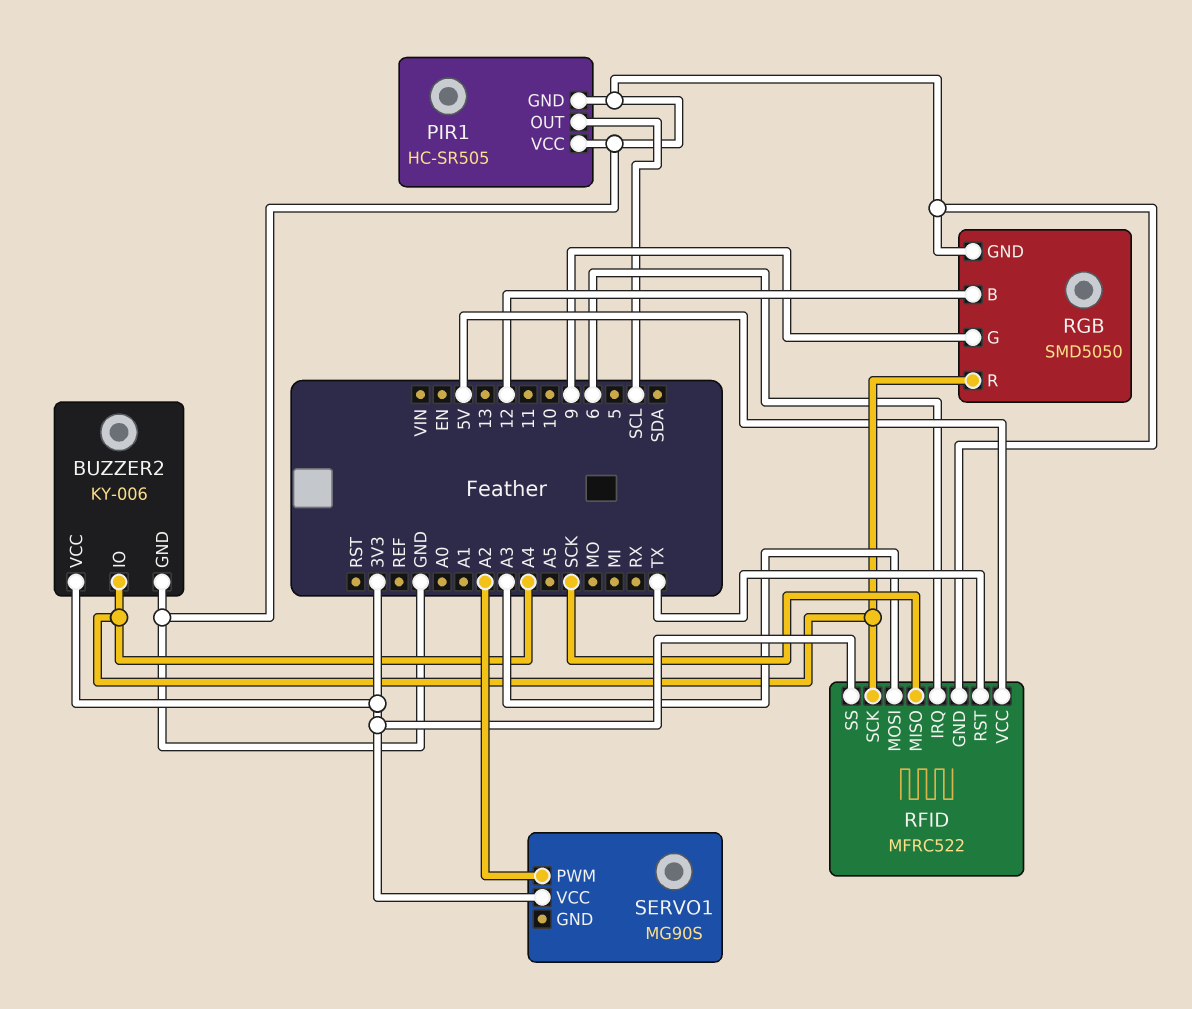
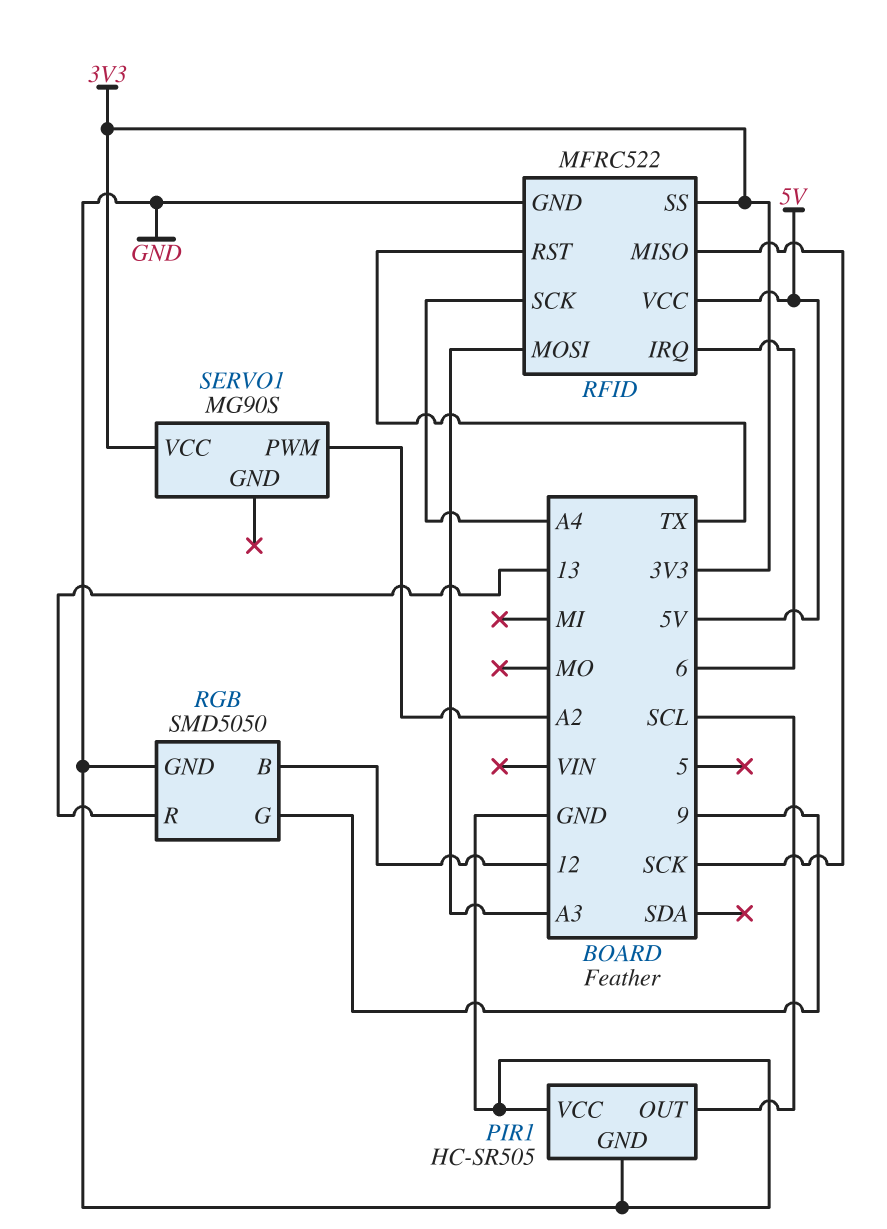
BUZZER2: KY-006 -> none
BUZZER2 pin GND: GND -> none
BUZZER2 pin IO: A4 -> none
BUZZER2 pin VCC: 3V3 -> none
RGB pin R: A4 -> 13

